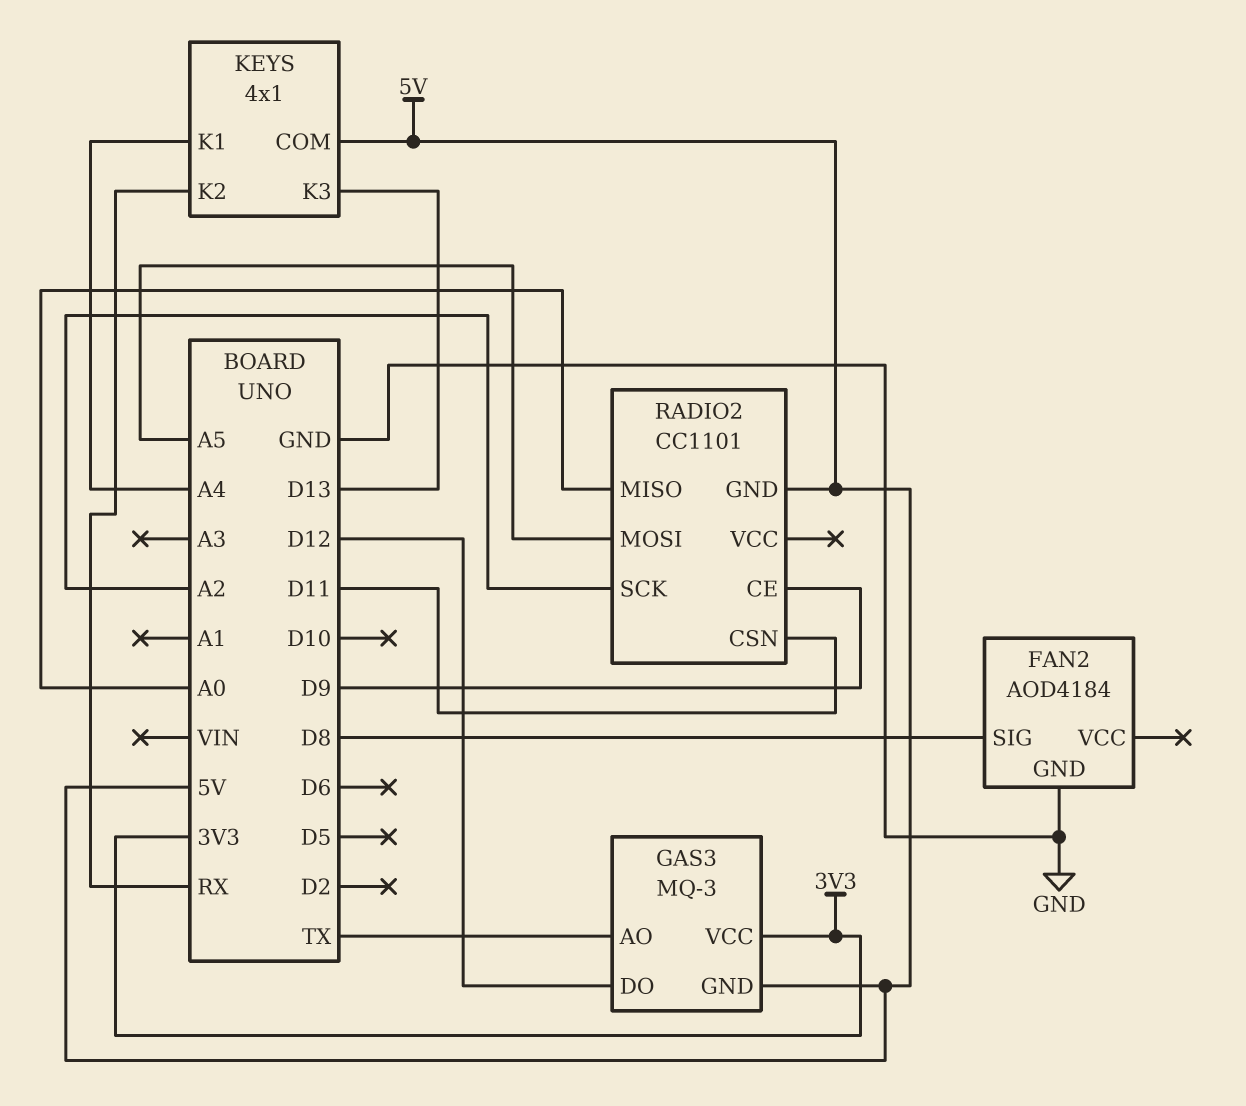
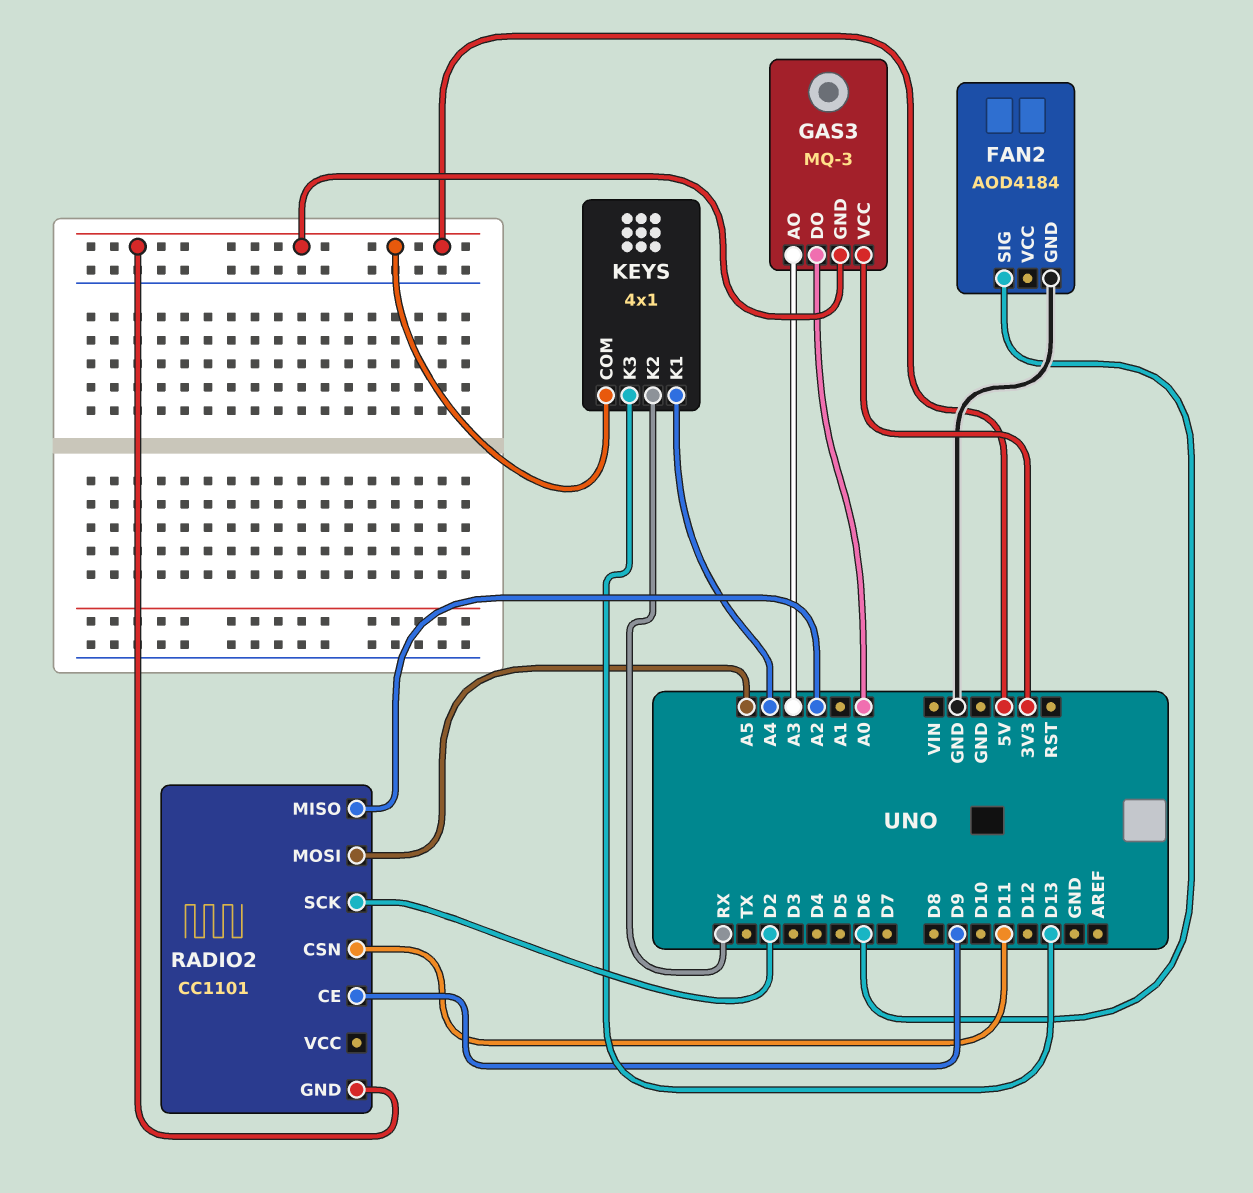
FAN2 pin SIG: D8 -> D6
GAS3 pin AO: TX -> A3
GAS3 pin DO: D12 -> A0
RADIO2 pin MISO: A0 -> A2
RADIO2 pin SCK: A2 -> D2

